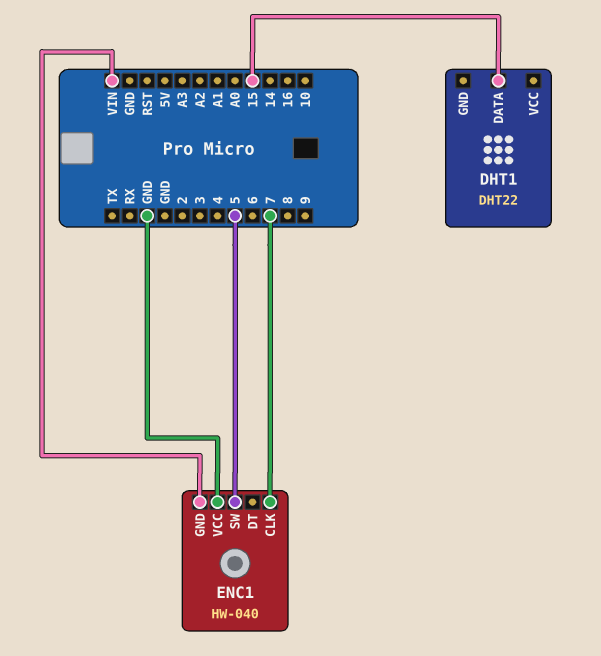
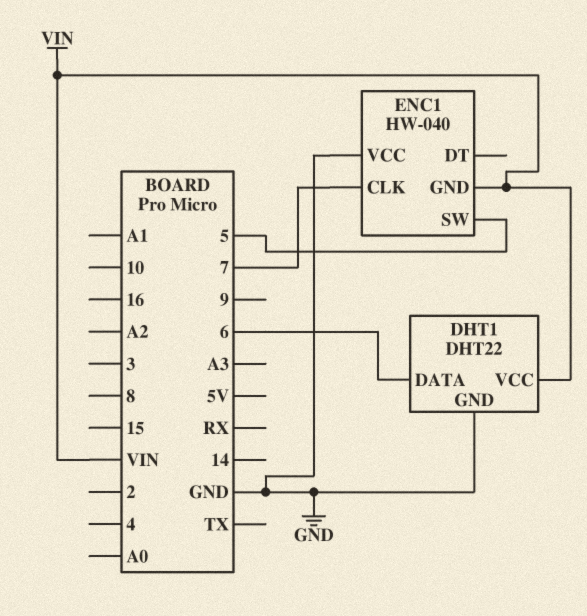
DHT1 pin DATA: 15 -> 6
DHT1 pin GND: none -> GND
DHT1 pin VCC: none -> VIN

